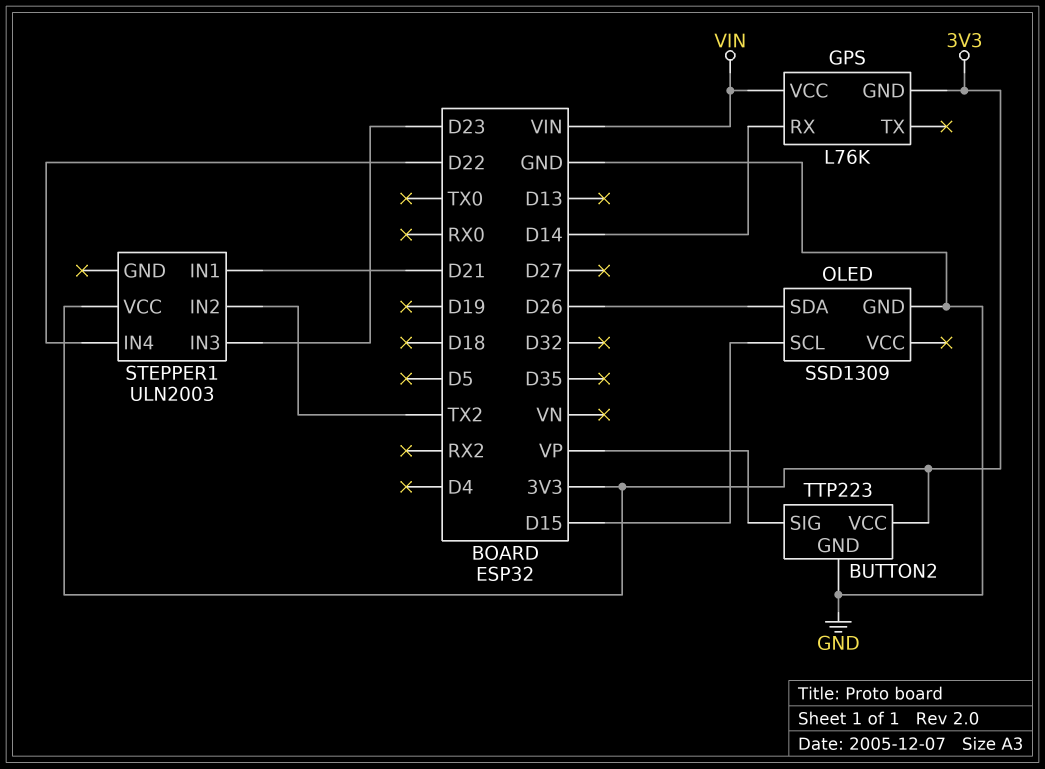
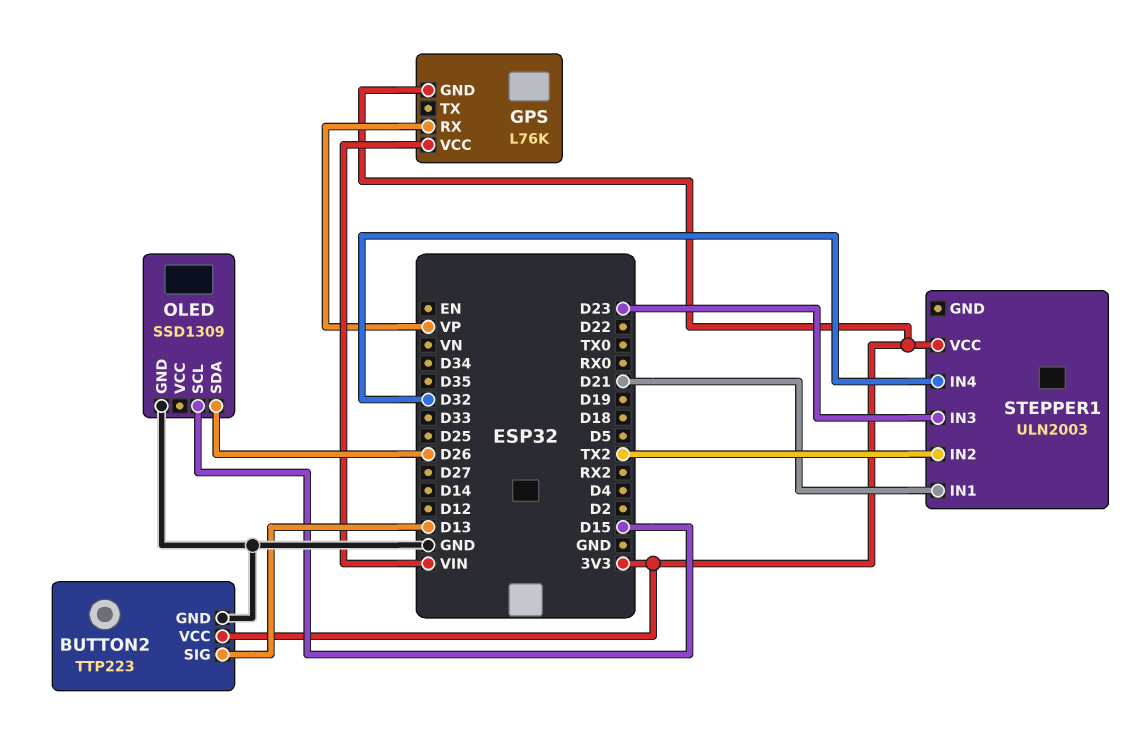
BUTTON2 pin SIG: VP -> D13
GPS pin RX: D14 -> VP
STEPPER1 pin IN4: D22 -> D32

